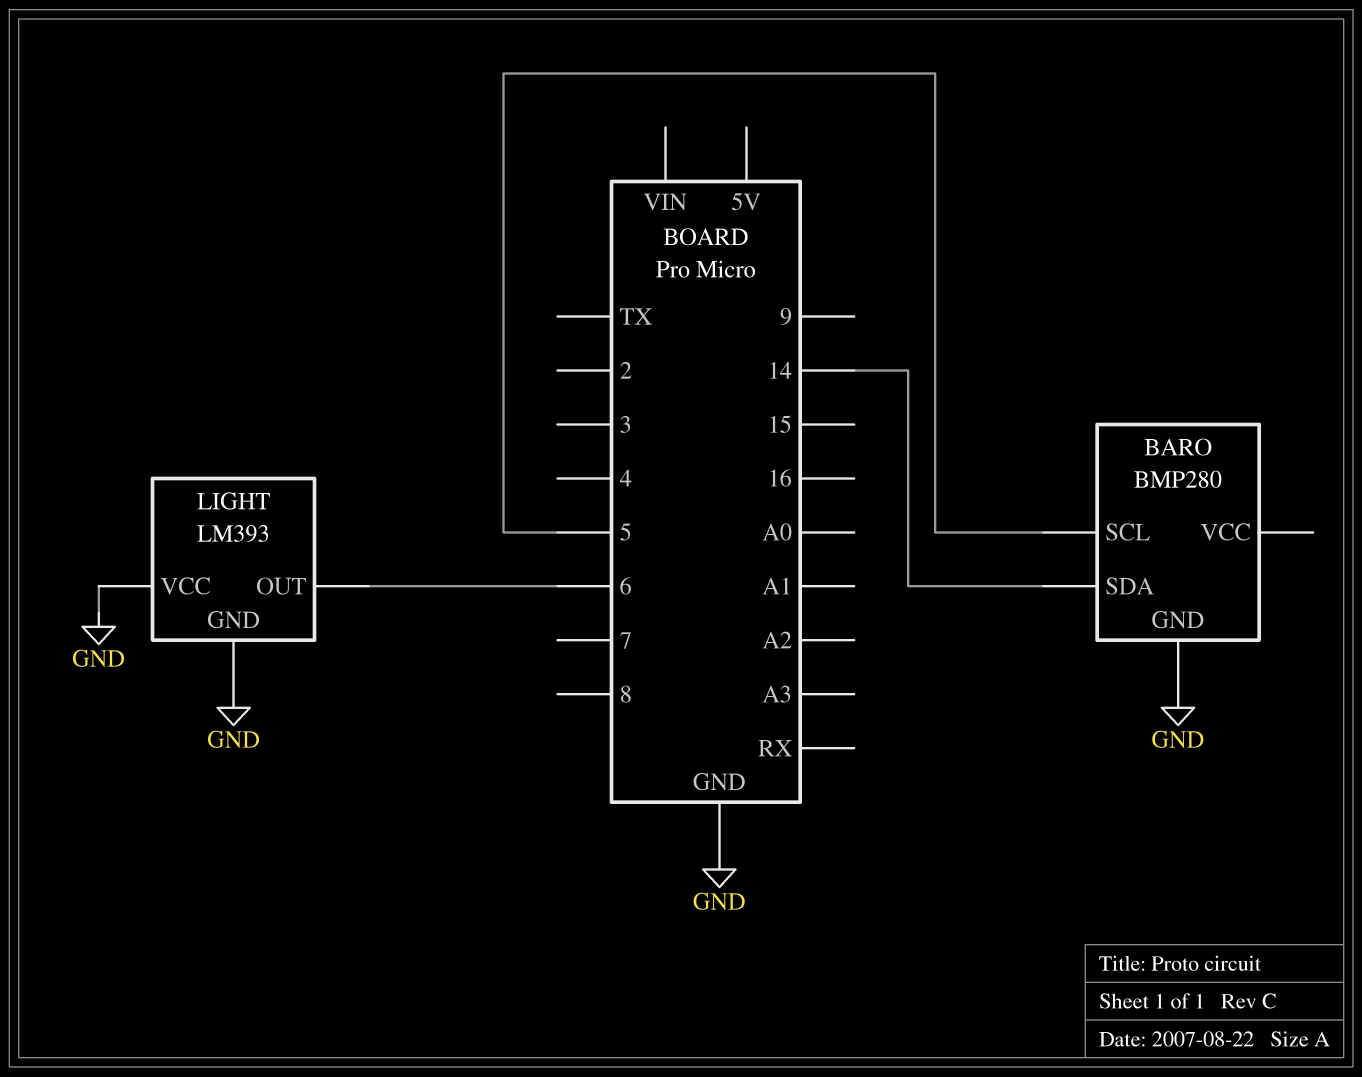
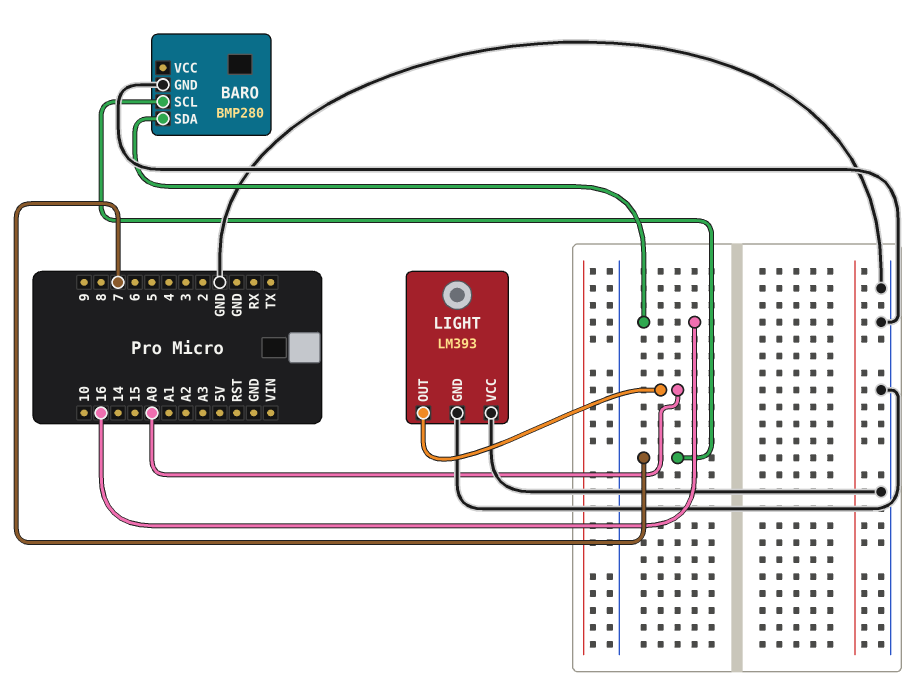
BARO pin SCL: 5 -> 7
BARO pin SDA: 14 -> 16
LIGHT pin OUT: 6 -> A0

